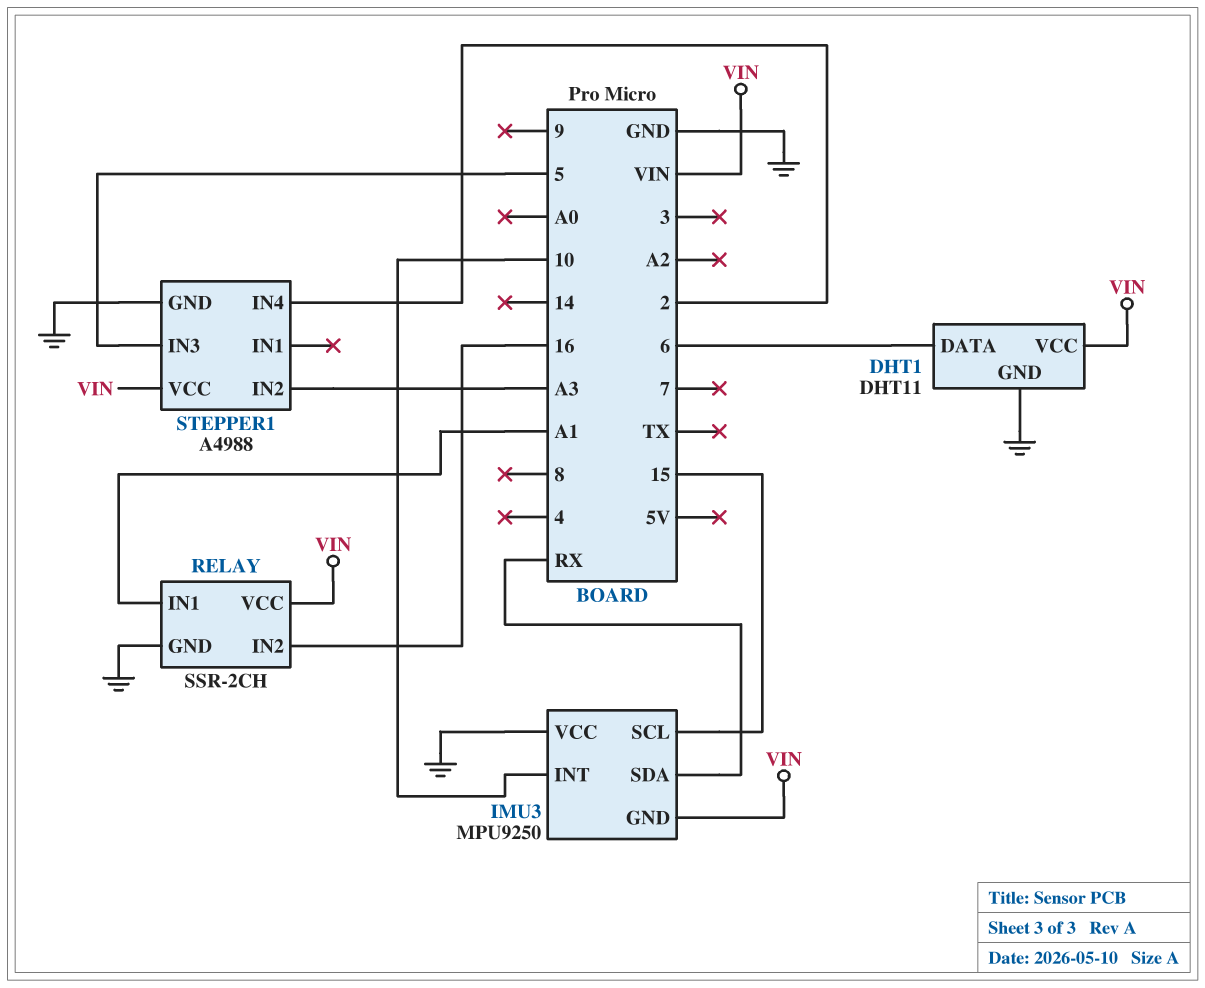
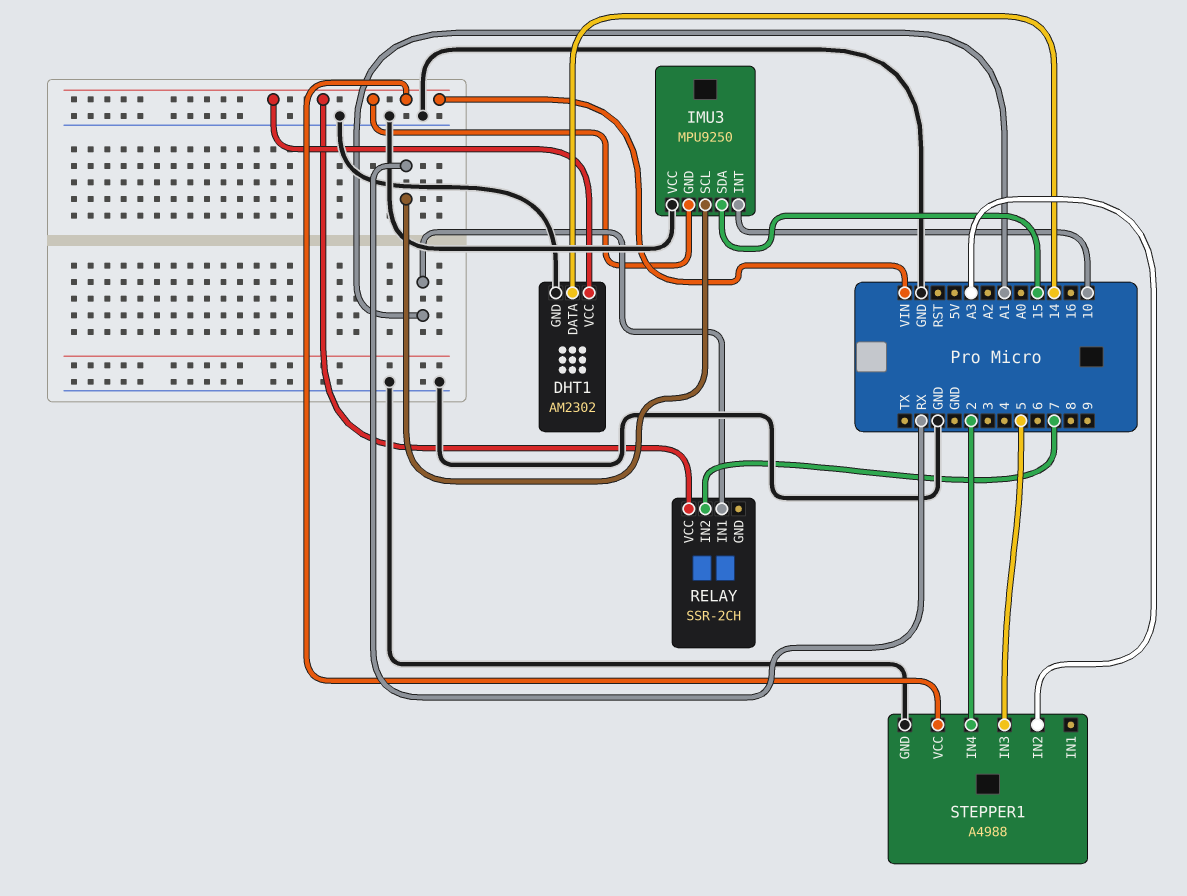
DHT1: DHT11 -> AM2302
DHT1 pin DATA: 6 -> 14
IMU3 pin SCL: 15 -> RX
IMU3 pin SDA: RX -> 15
RELAY pin GND: GND -> none
RELAY pin IN2: 16 -> 7

